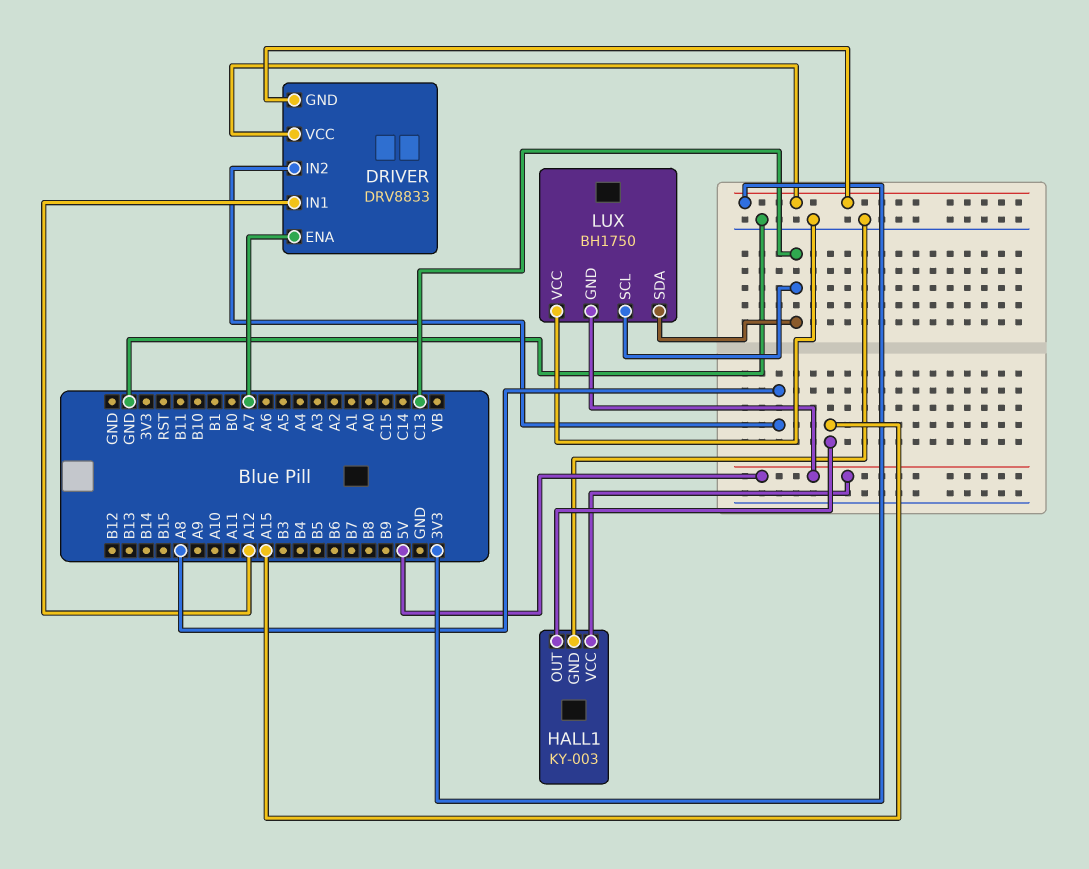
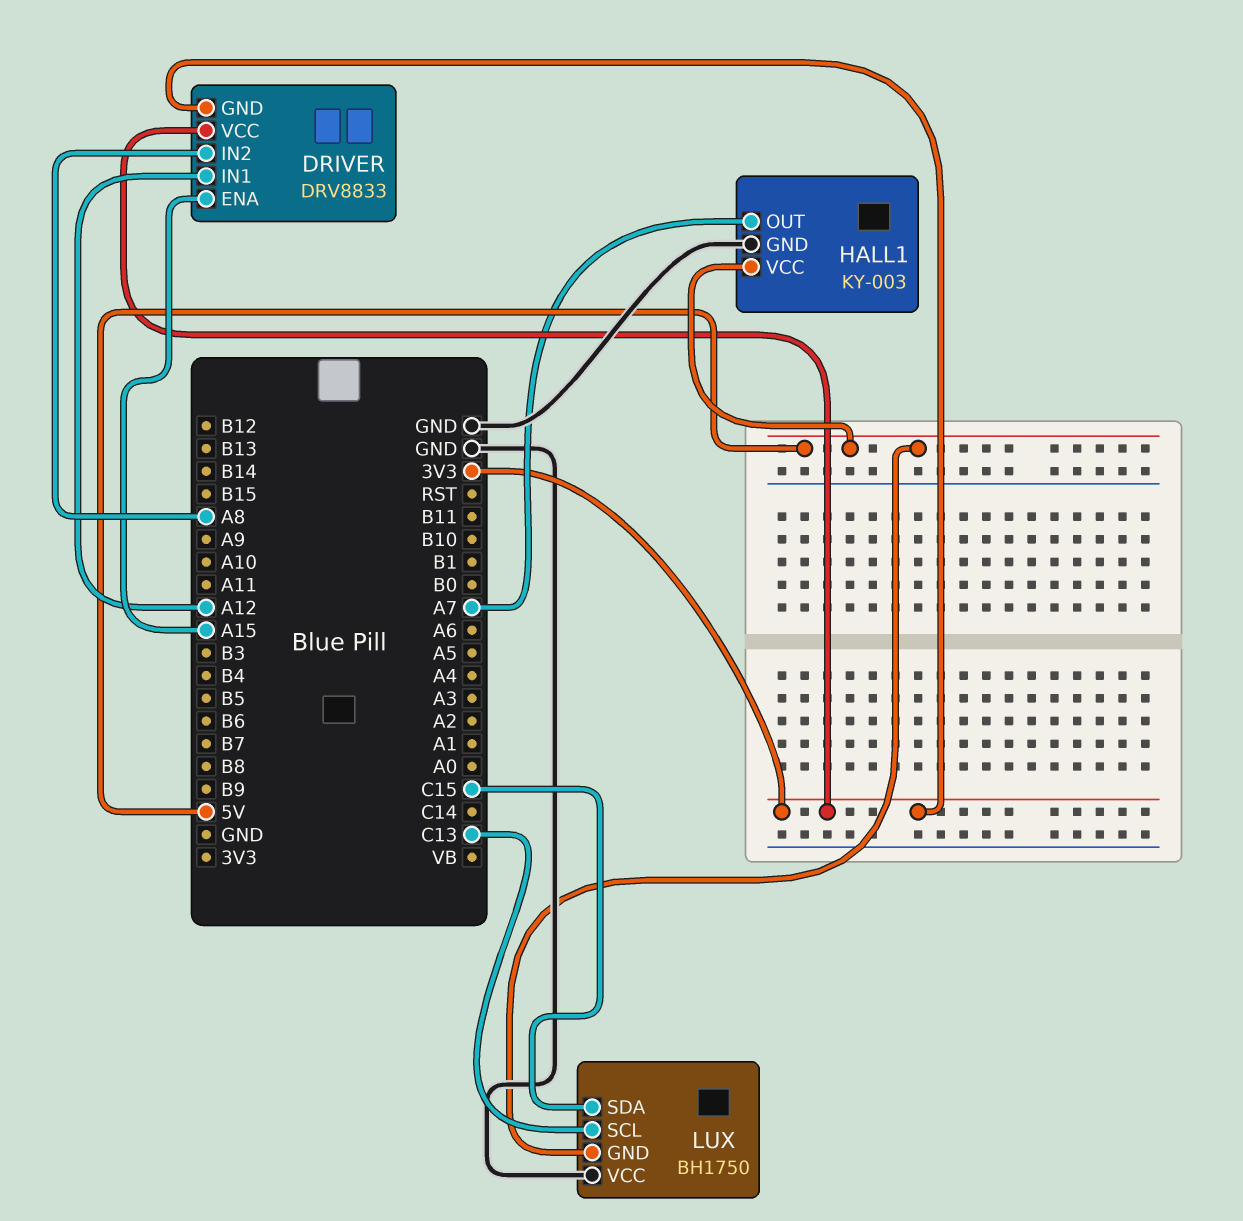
DRIVER pin ENA: A7 -> A15
HALL1 pin OUT: A15 -> A7
LUX pin SDA: C13 -> C15

